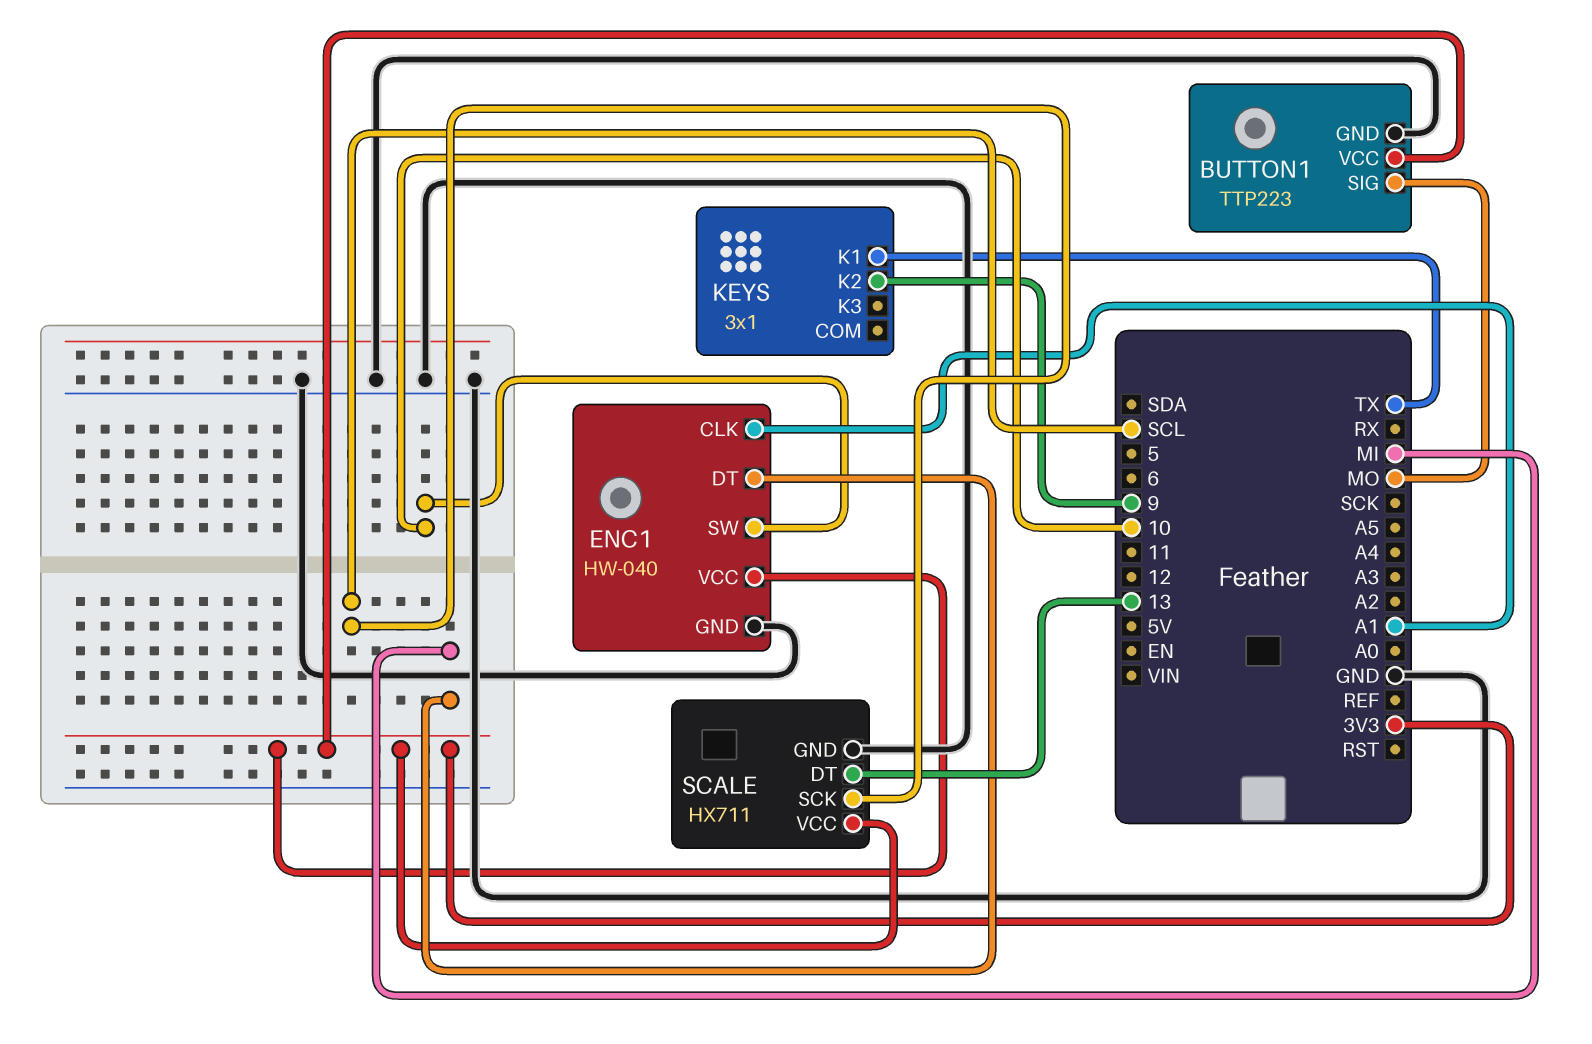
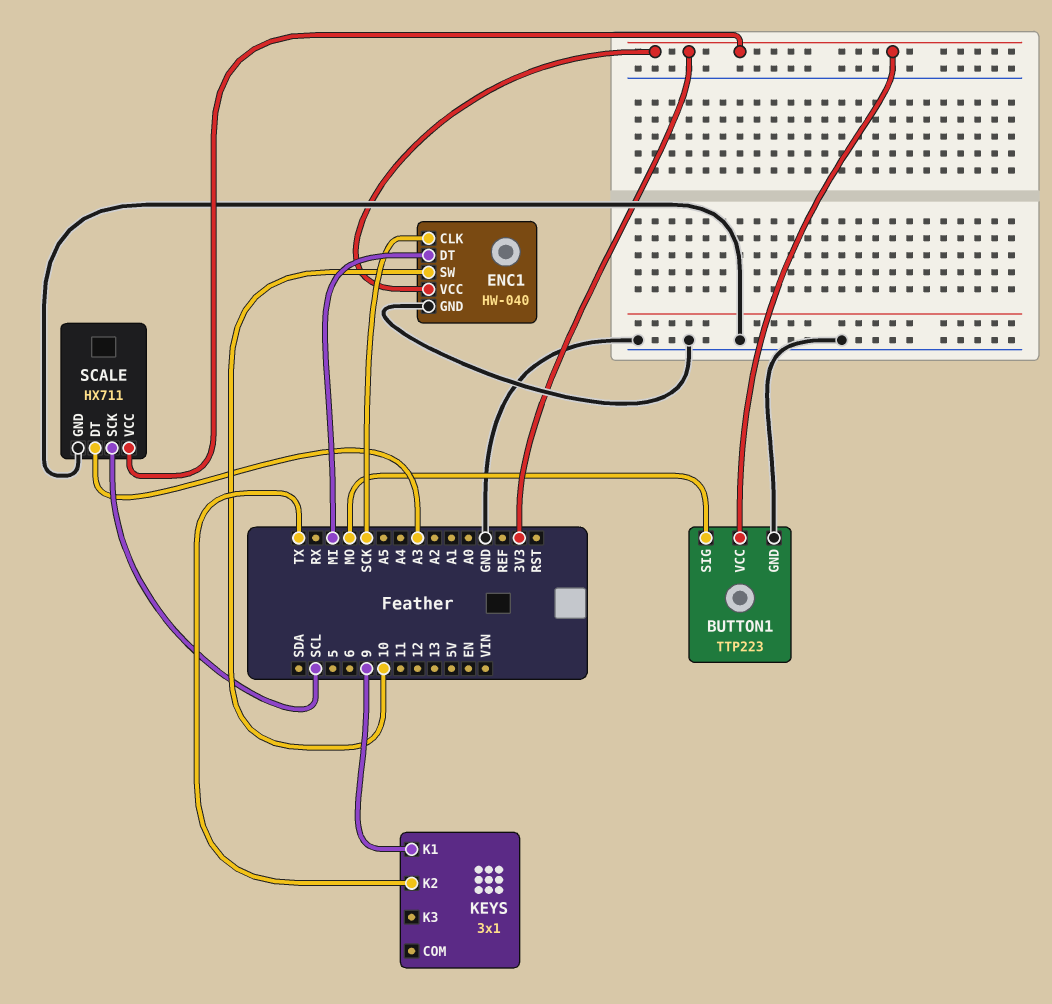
ENC1 pin CLK: A1 -> SCK
KEYS pin K1: TX -> 9
KEYS pin K2: 9 -> TX
SCALE pin DT: 13 -> A3

